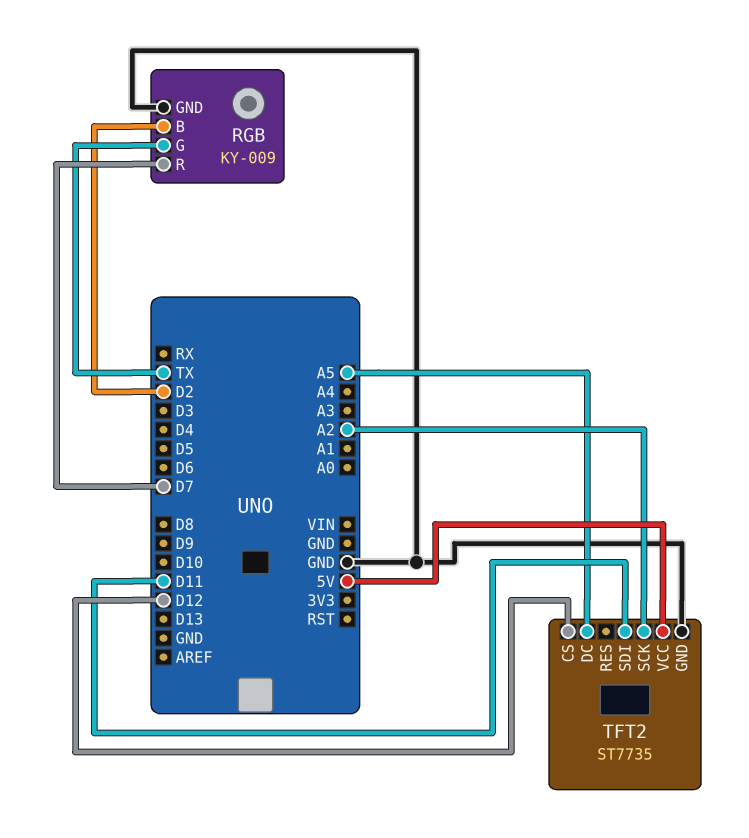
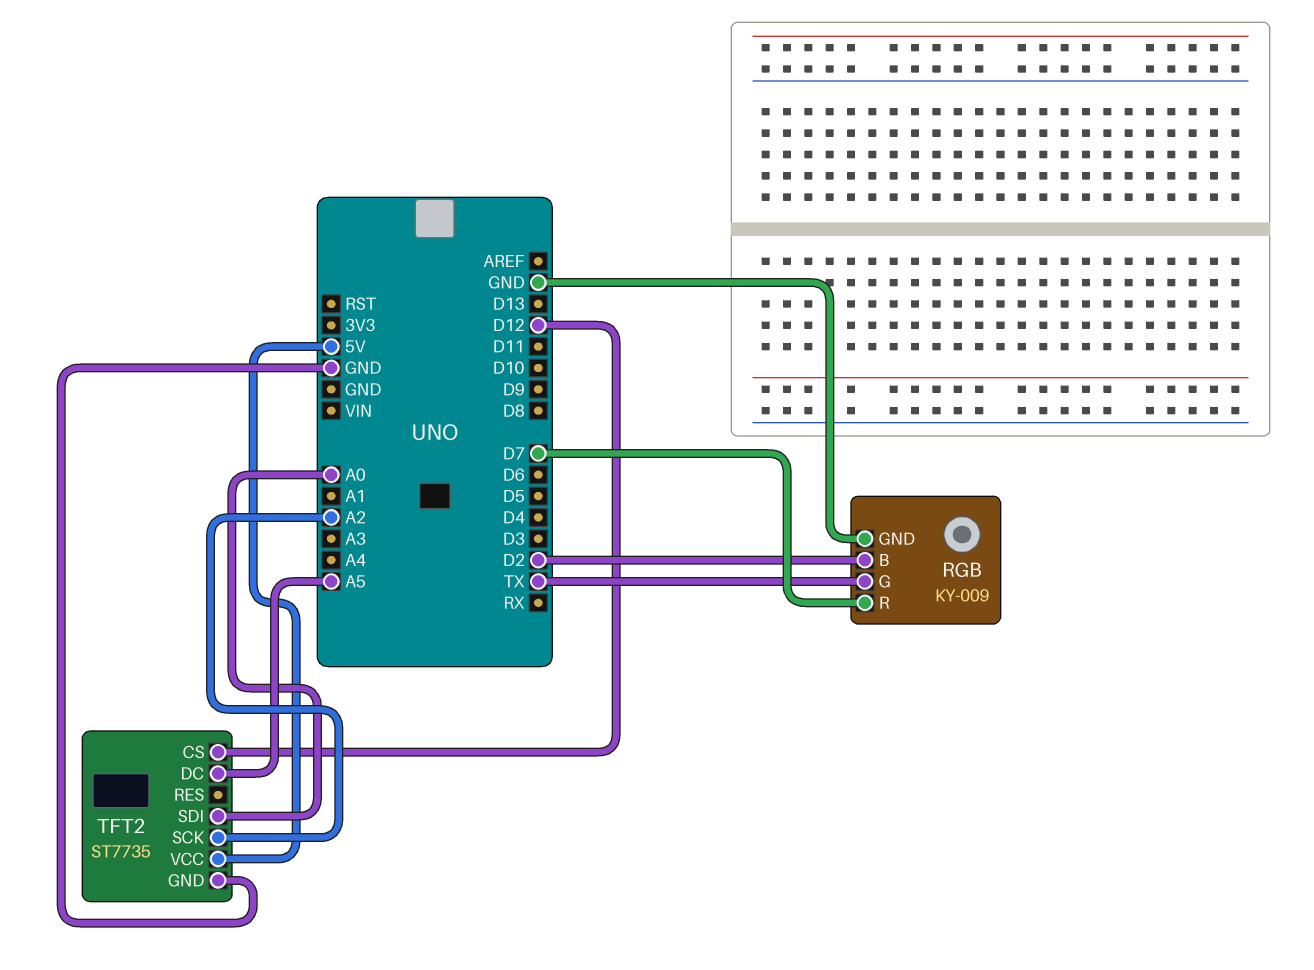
TFT2 pin SDI: D11 -> A0

